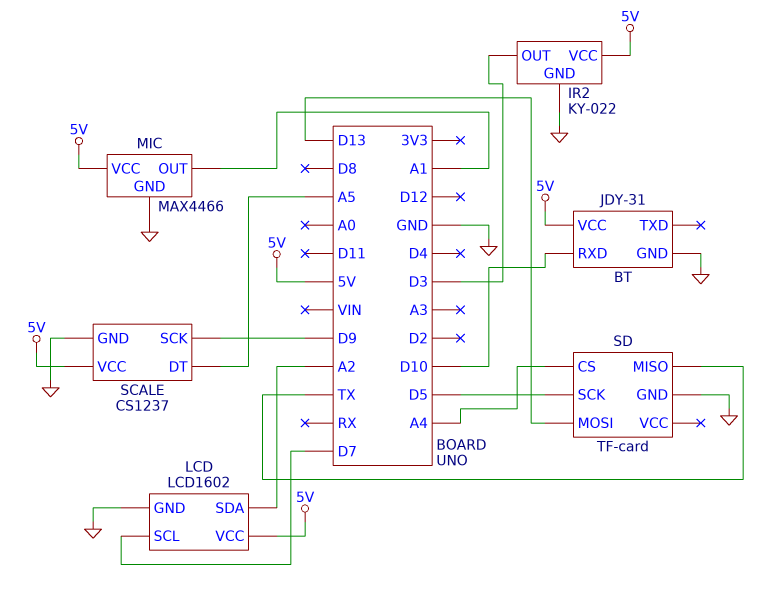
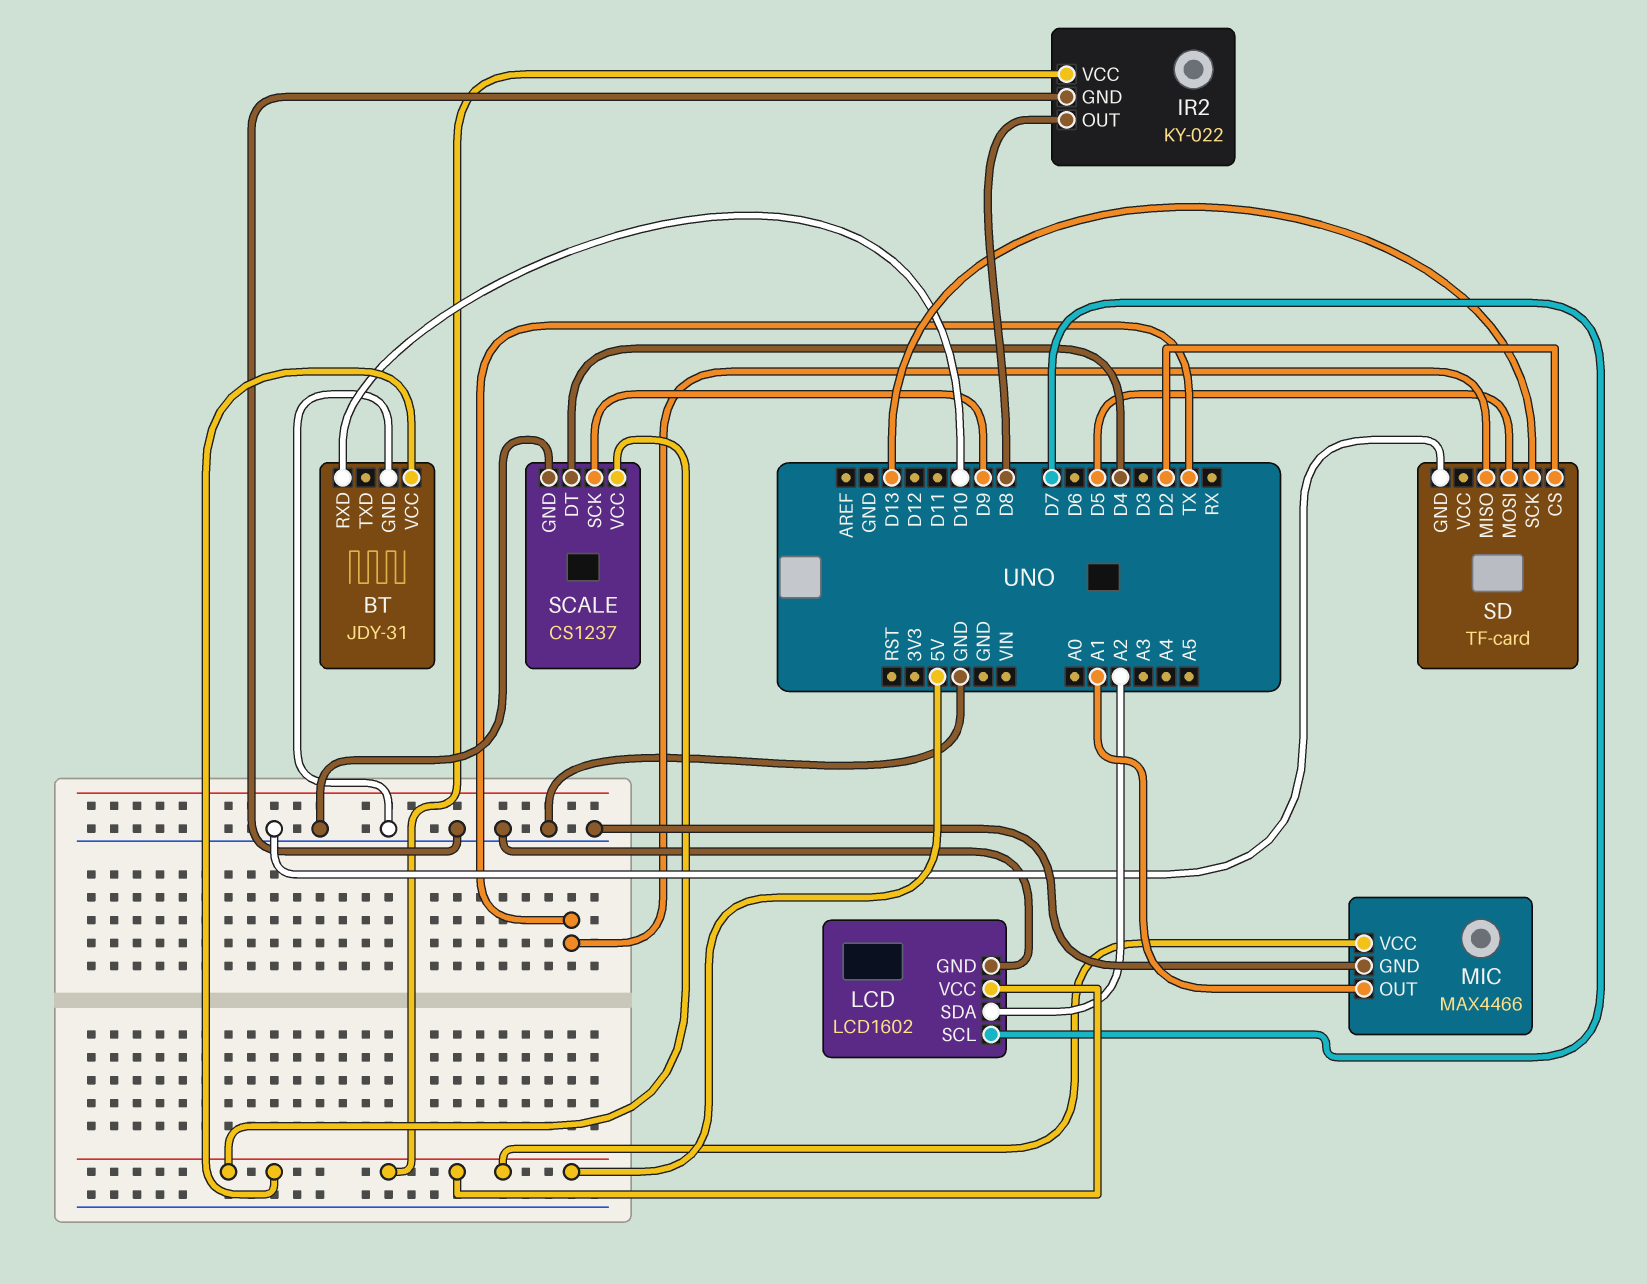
IR2 pin OUT: D3 -> D8
SCALE pin DT: A5 -> D4
SD pin CS: A4 -> D2
SD pin MOSI: D13 -> D5
SD pin SCK: D5 -> D13

